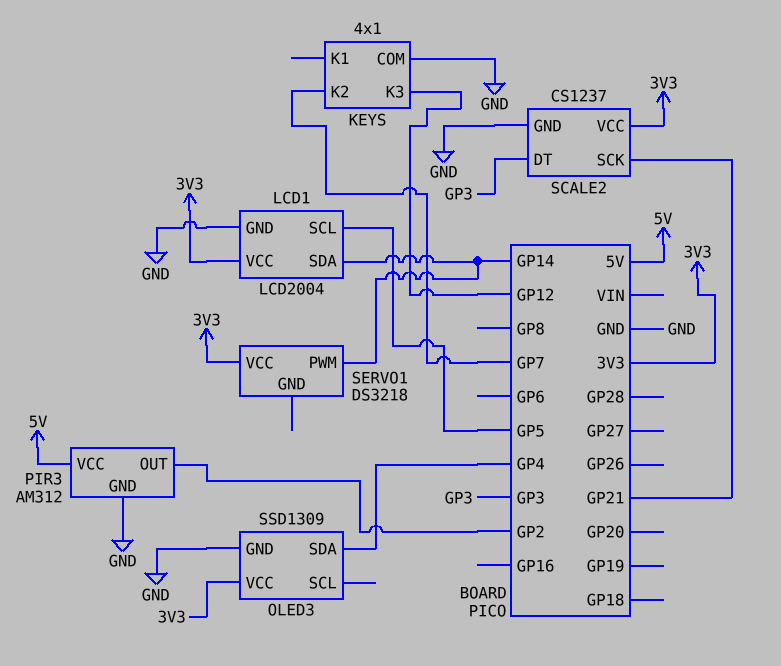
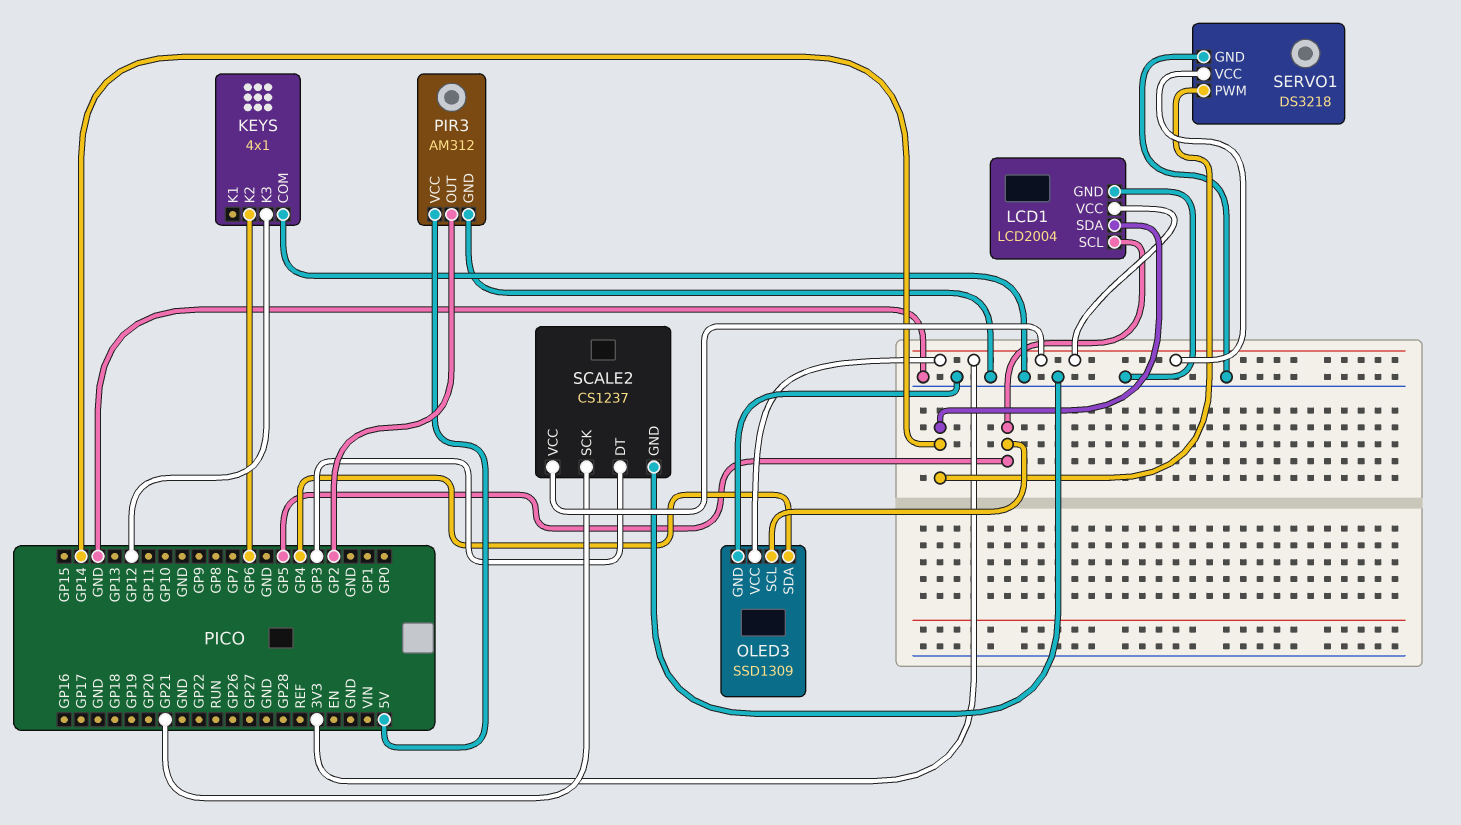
KEYS pin K2: GP7 -> GP6
OLED3 pin SCL: none -> GP5
SERVO1 pin GND: none -> GND

